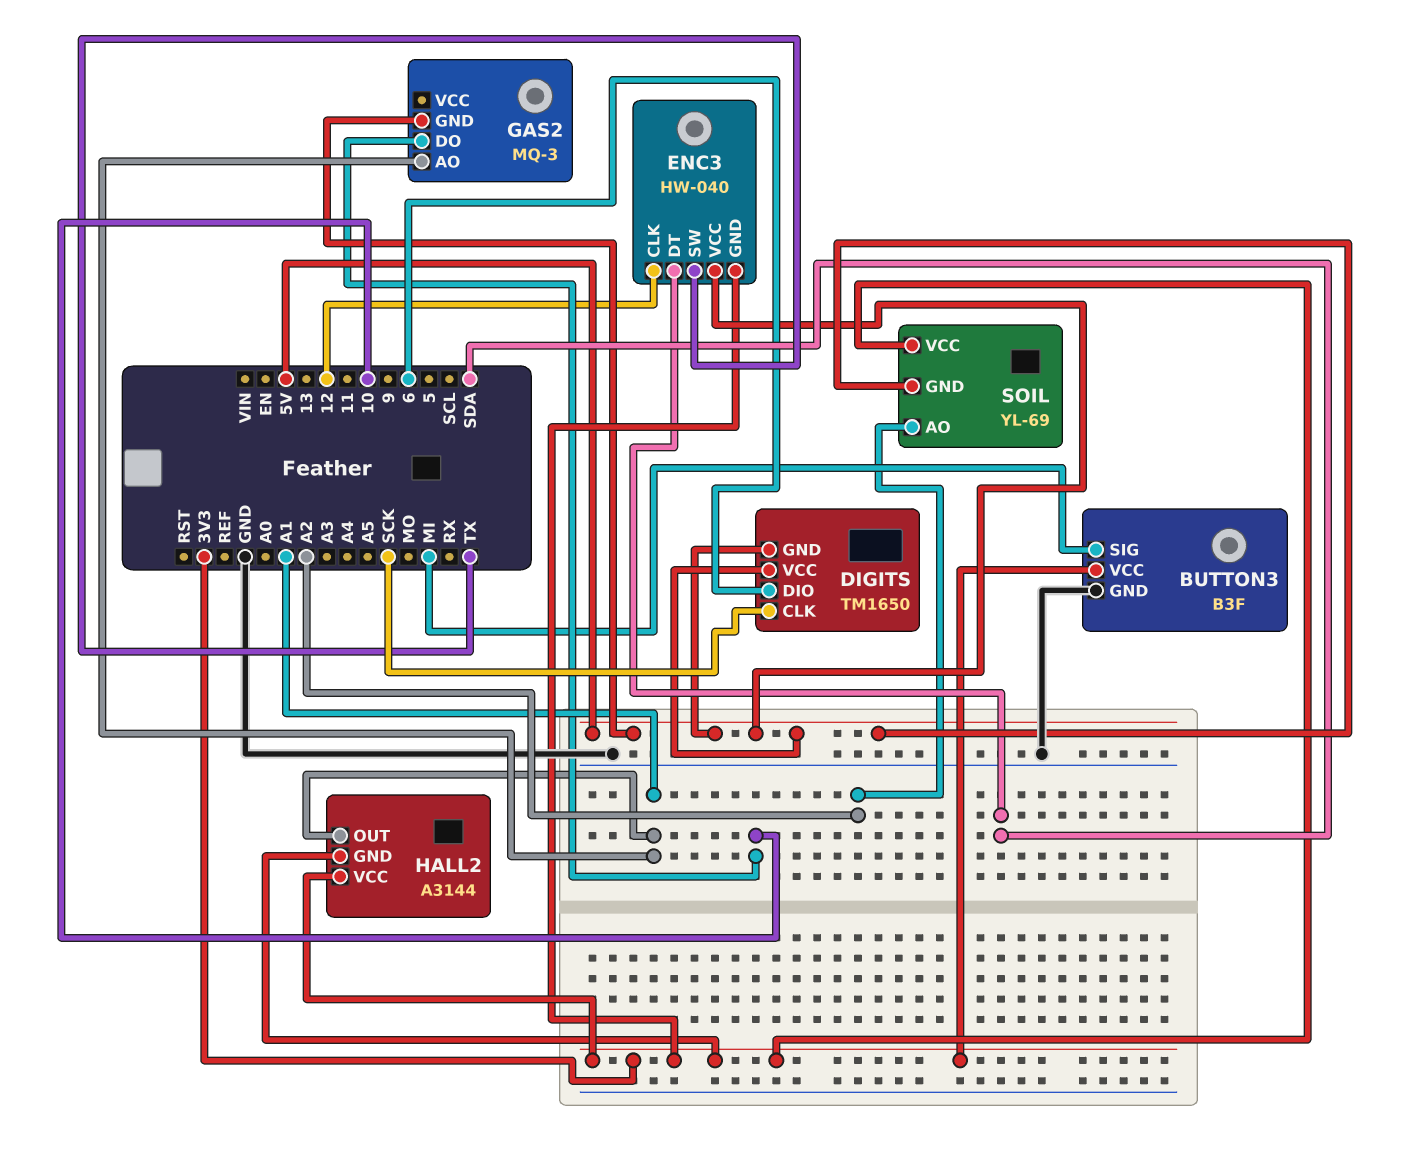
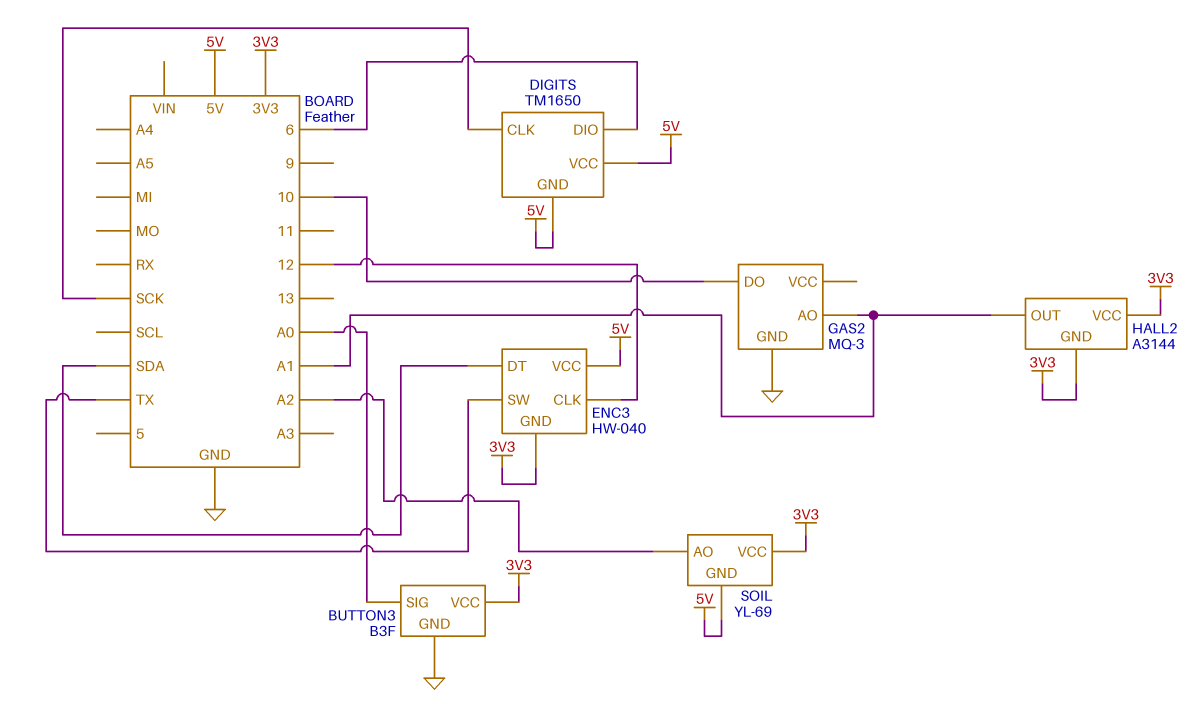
BUTTON3 pin SIG: MI -> A0
GAS2 pin GND: 5V -> GND

